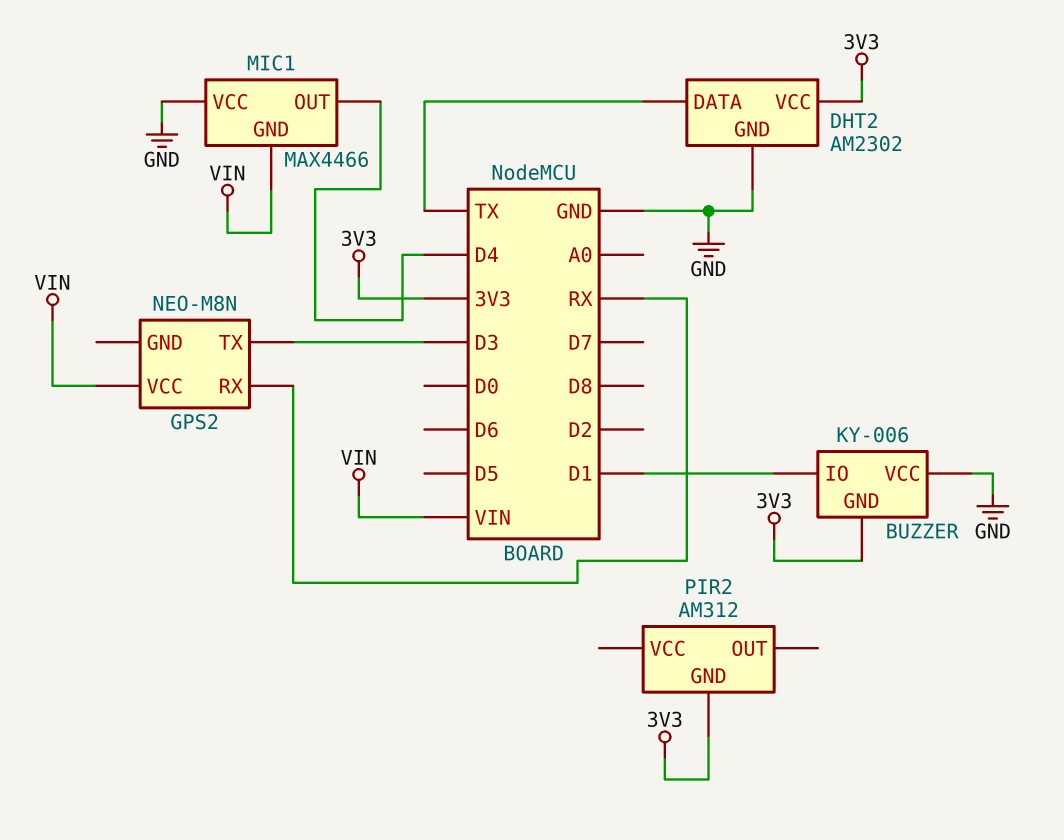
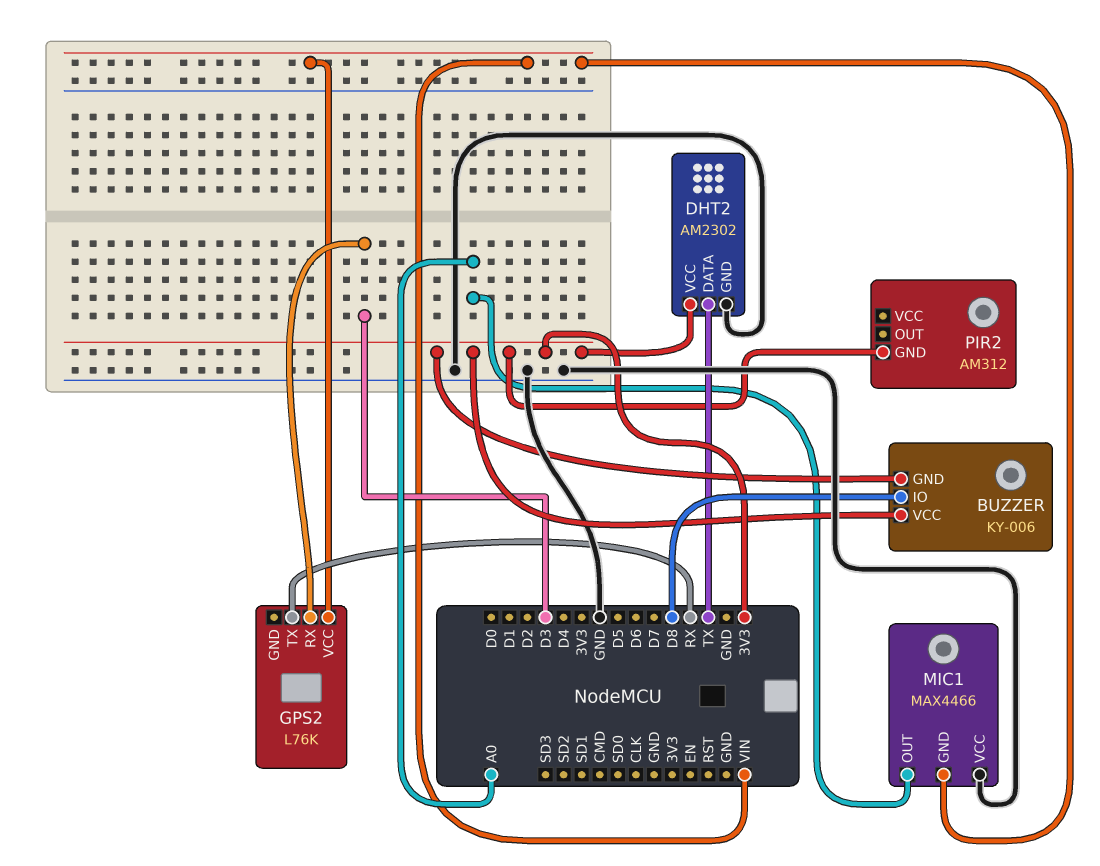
BUZZER pin IO: D1 -> D8
BUZZER pin VCC: GND -> 3V3
GPS2: NEO-M8N -> L76K
GPS2 pin RX: RX -> D3
GPS2 pin TX: D3 -> RX
MIC1 pin OUT: D4 -> A0

